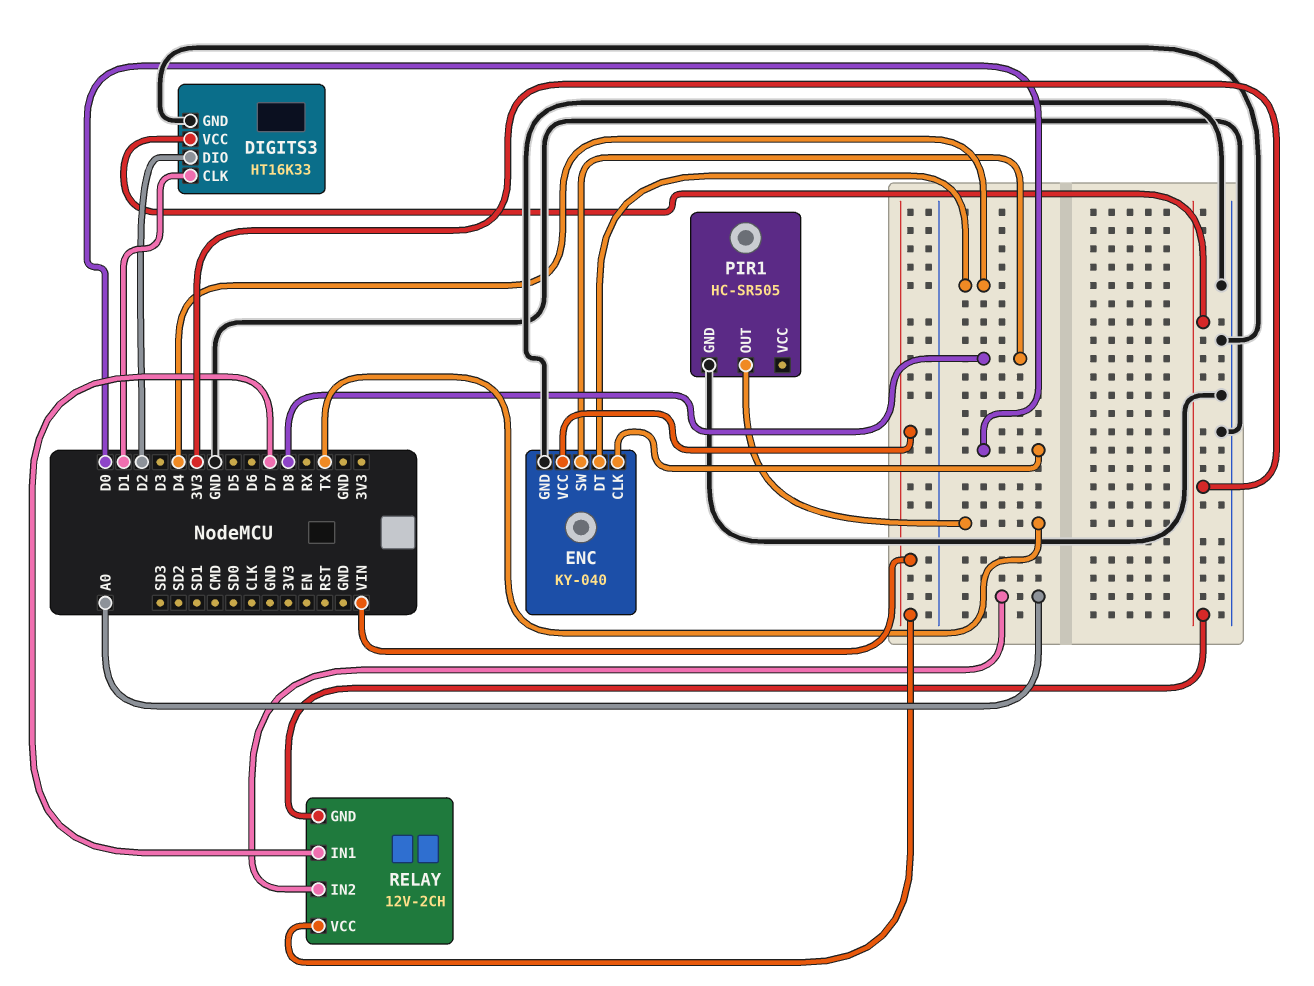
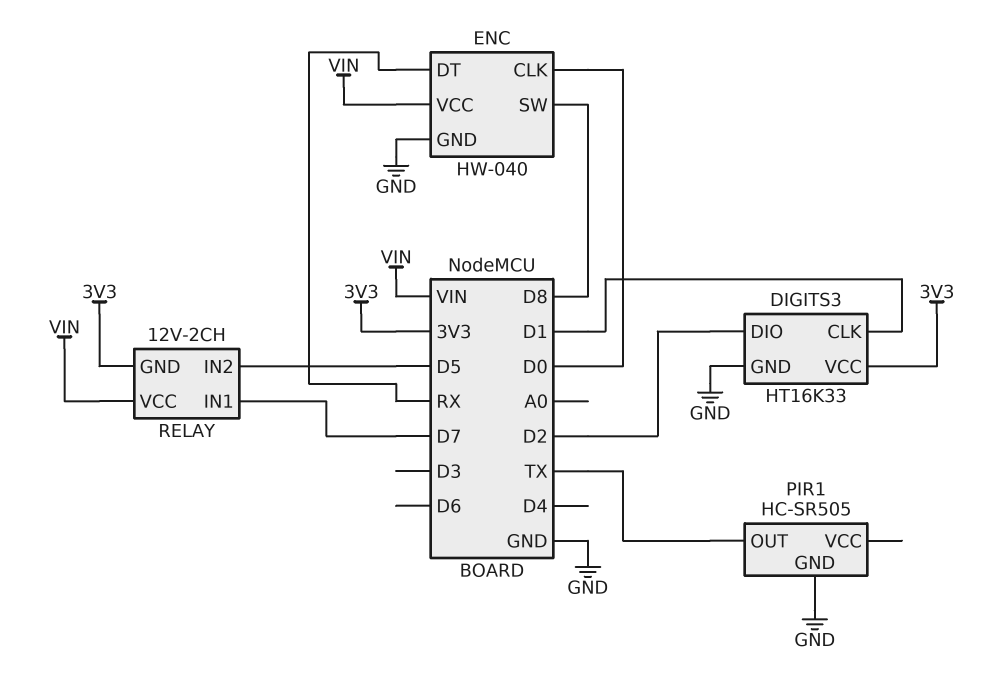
ENC: KY-040 -> HW-040
ENC pin DT: D4 -> RX
RELAY pin IN2: A0 -> D5

